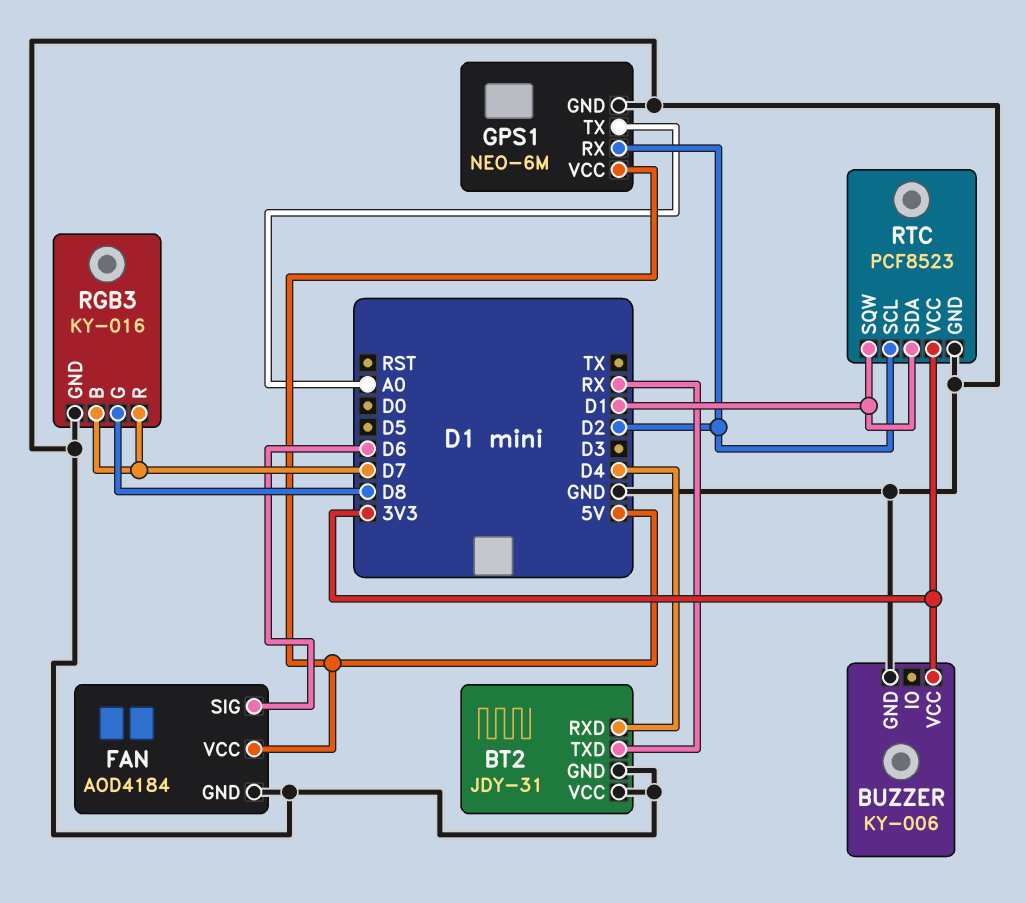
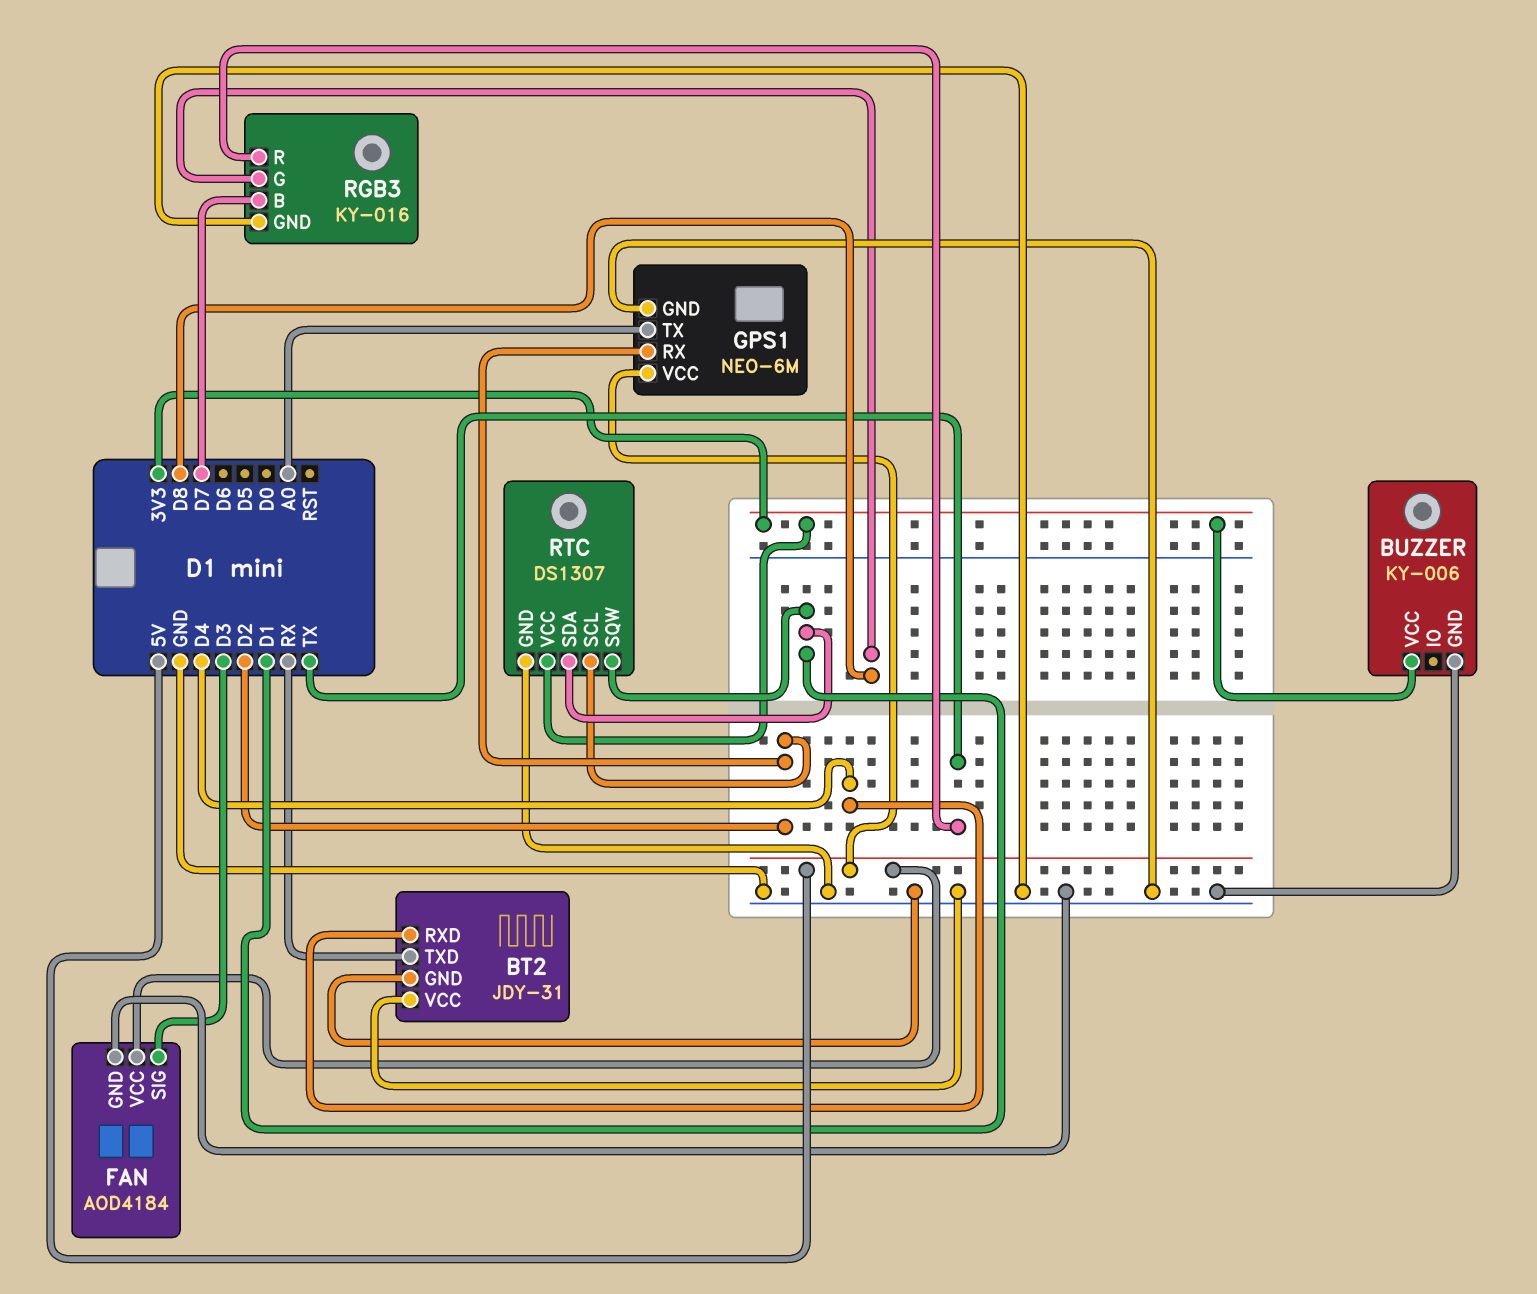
FAN pin SIG: D6 -> D3
RGB3 pin R: D7 -> TX
RTC: PCF8523 -> DS1307

